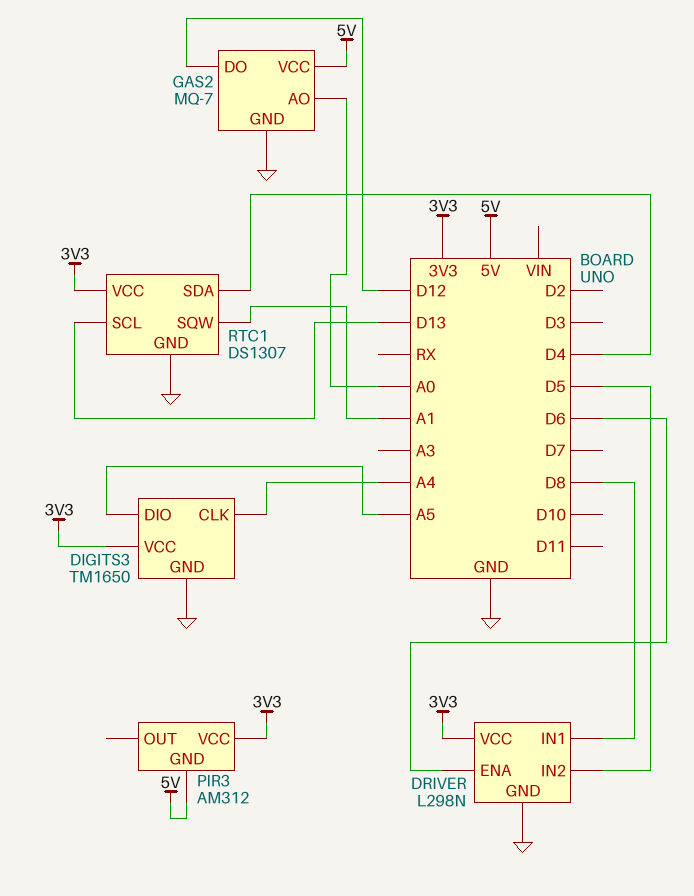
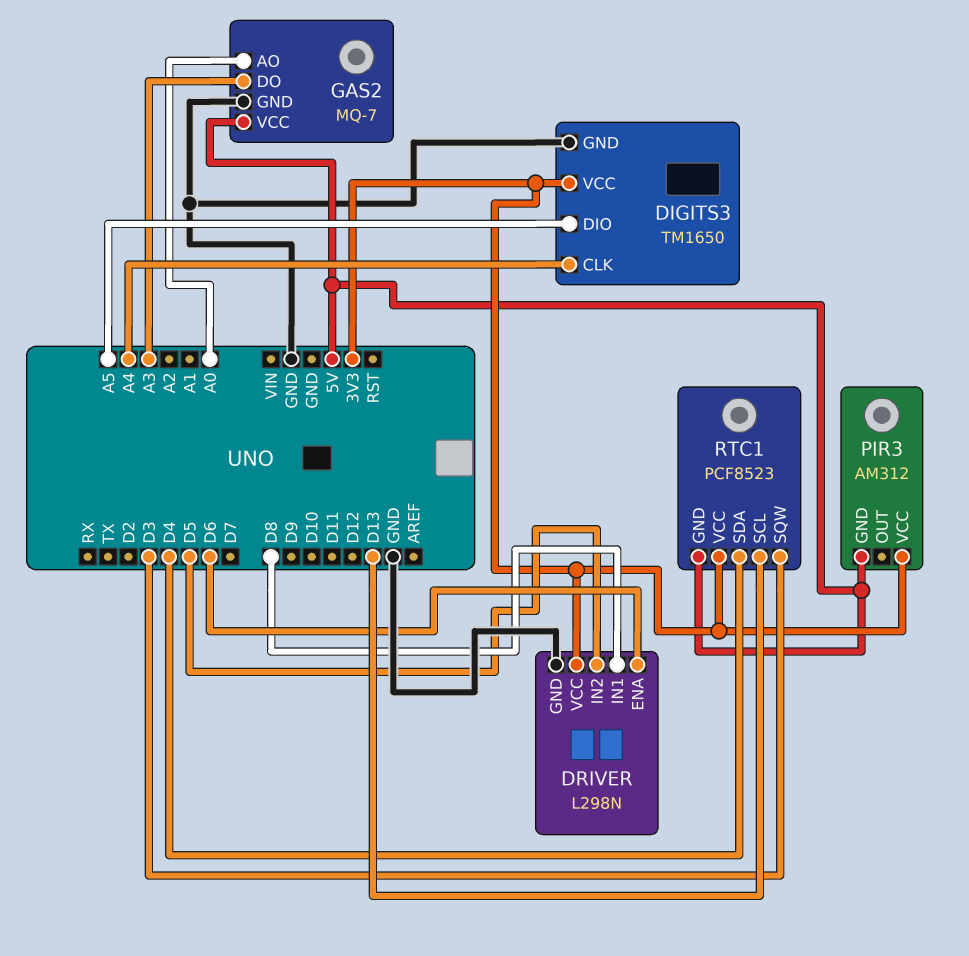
GAS2 pin DO: D12 -> A3
RTC1: DS1307 -> PCF8523
RTC1 pin GND: GND -> 5V
RTC1 pin SQW: A1 -> D3

